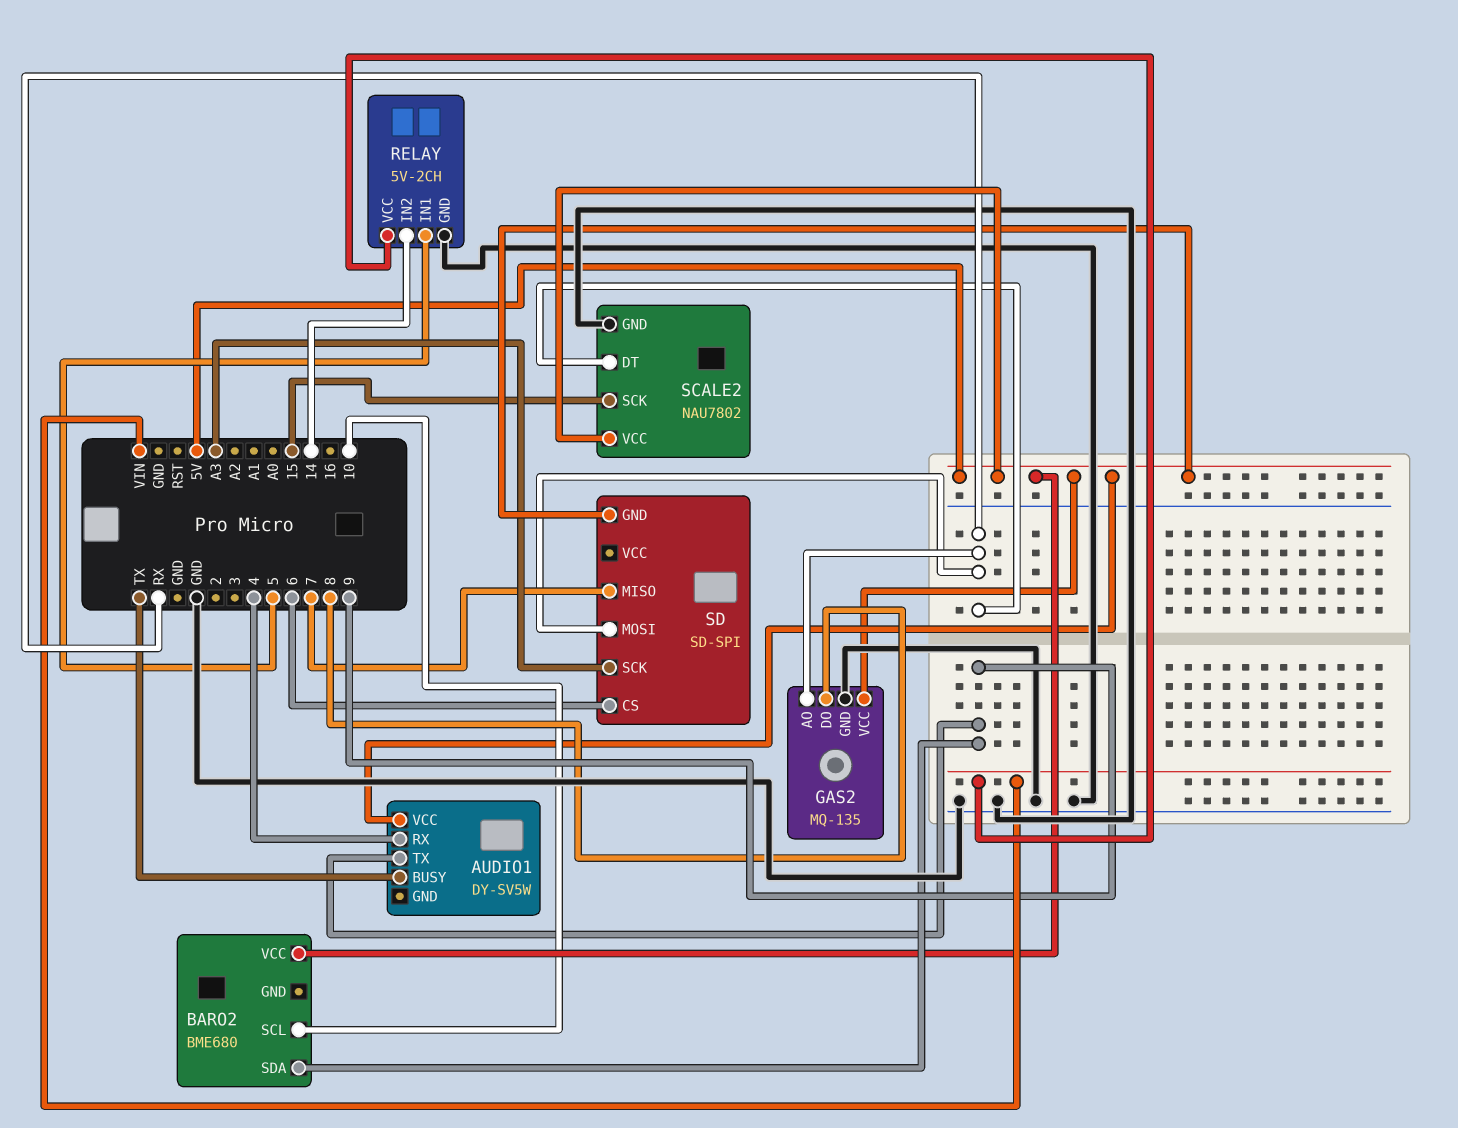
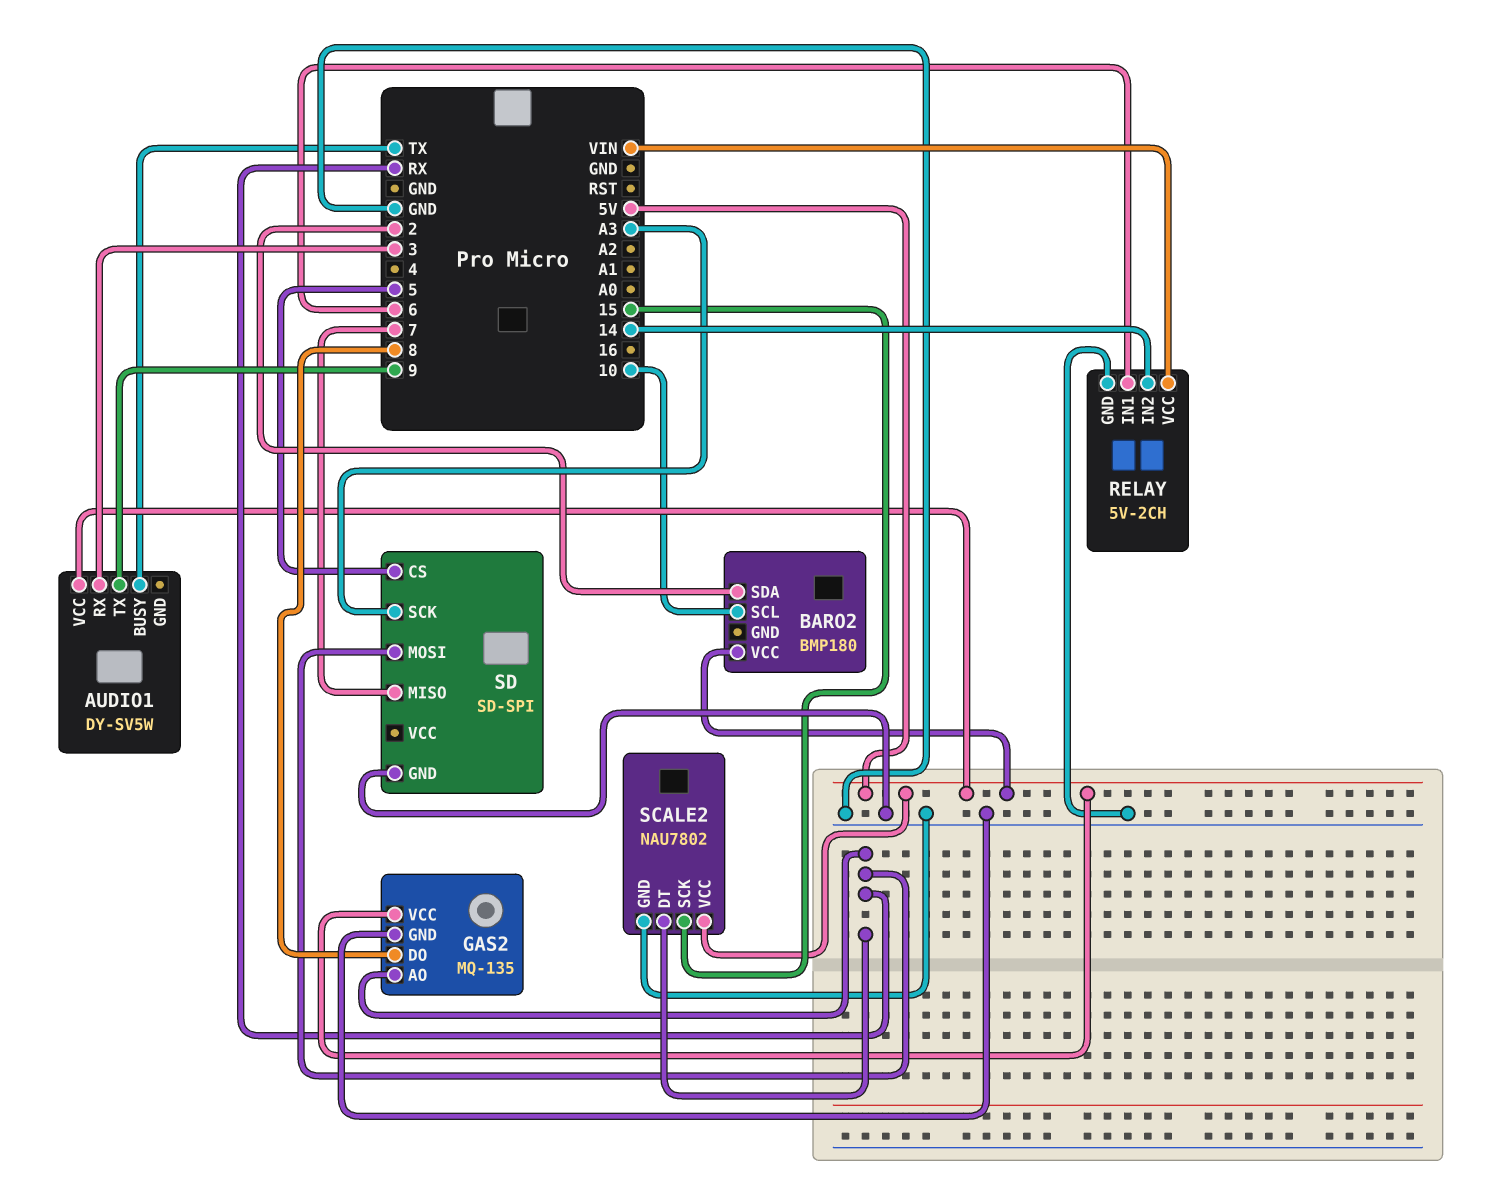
AUDIO1 pin RX: 4 -> 3
BARO2: BME680 -> BMP180
BARO2 pin SDA: 9 -> 2
RELAY pin IN1: 5 -> 6
SD pin CS: 6 -> 5
SD pin GND: 5V -> GND

